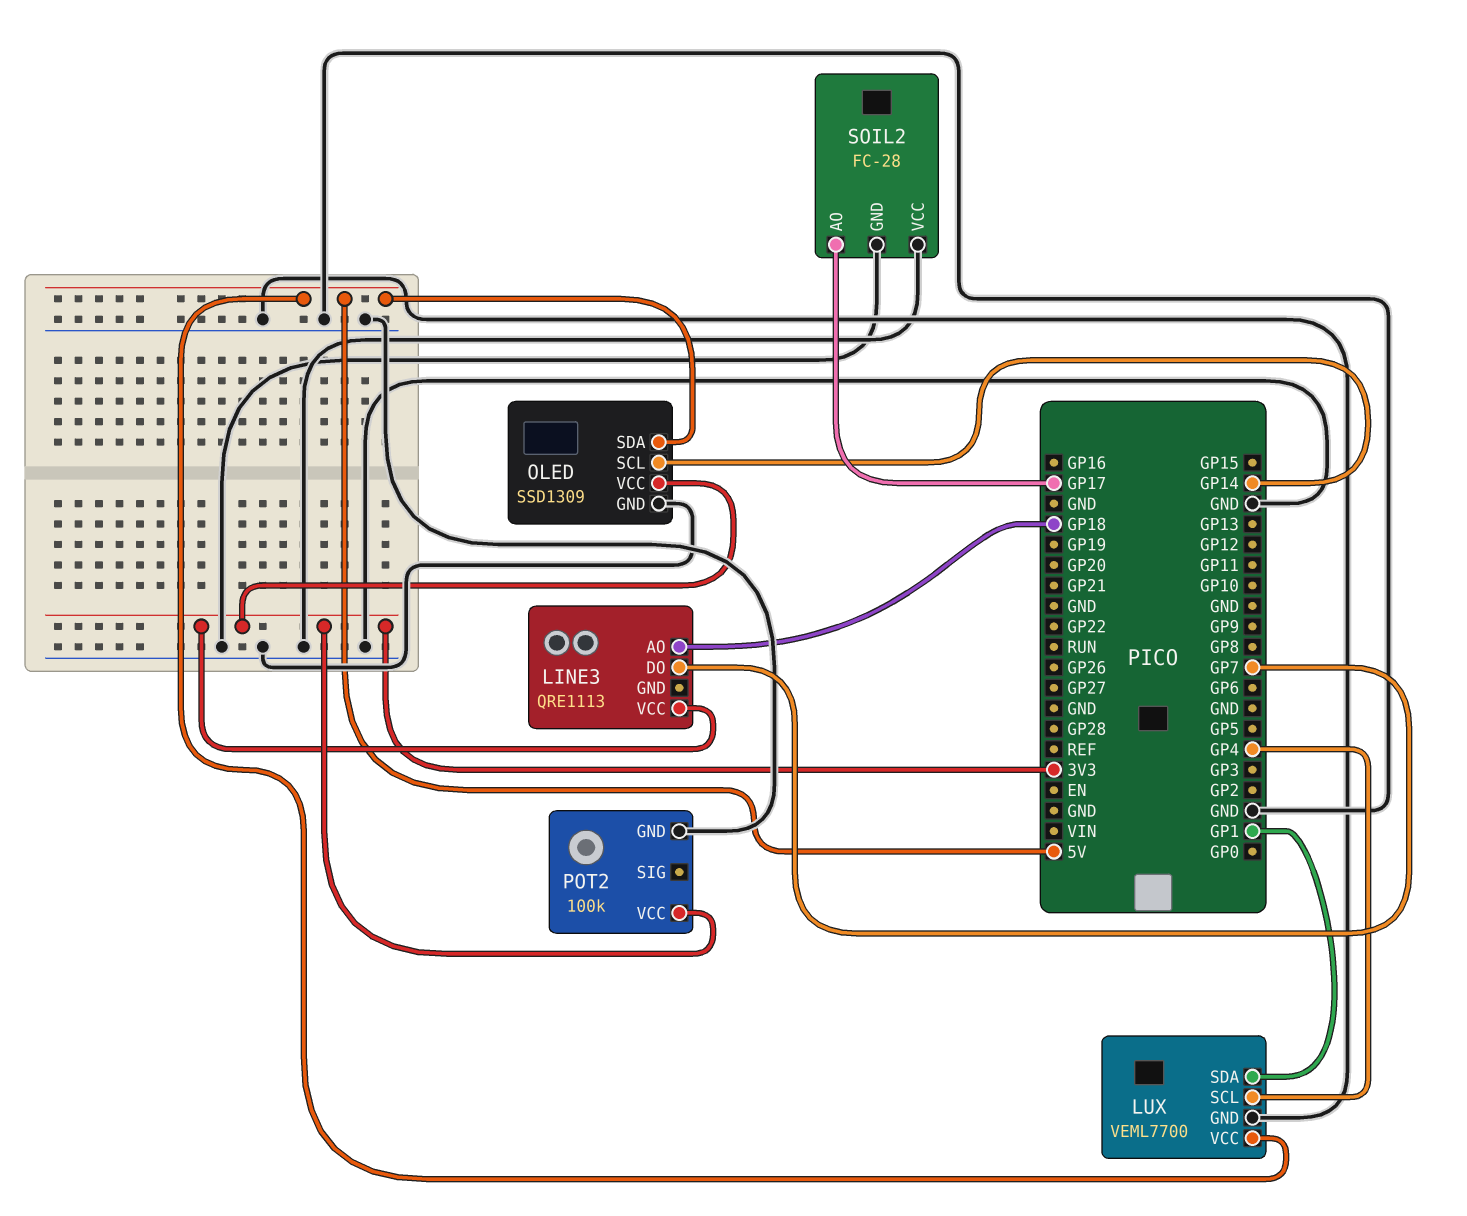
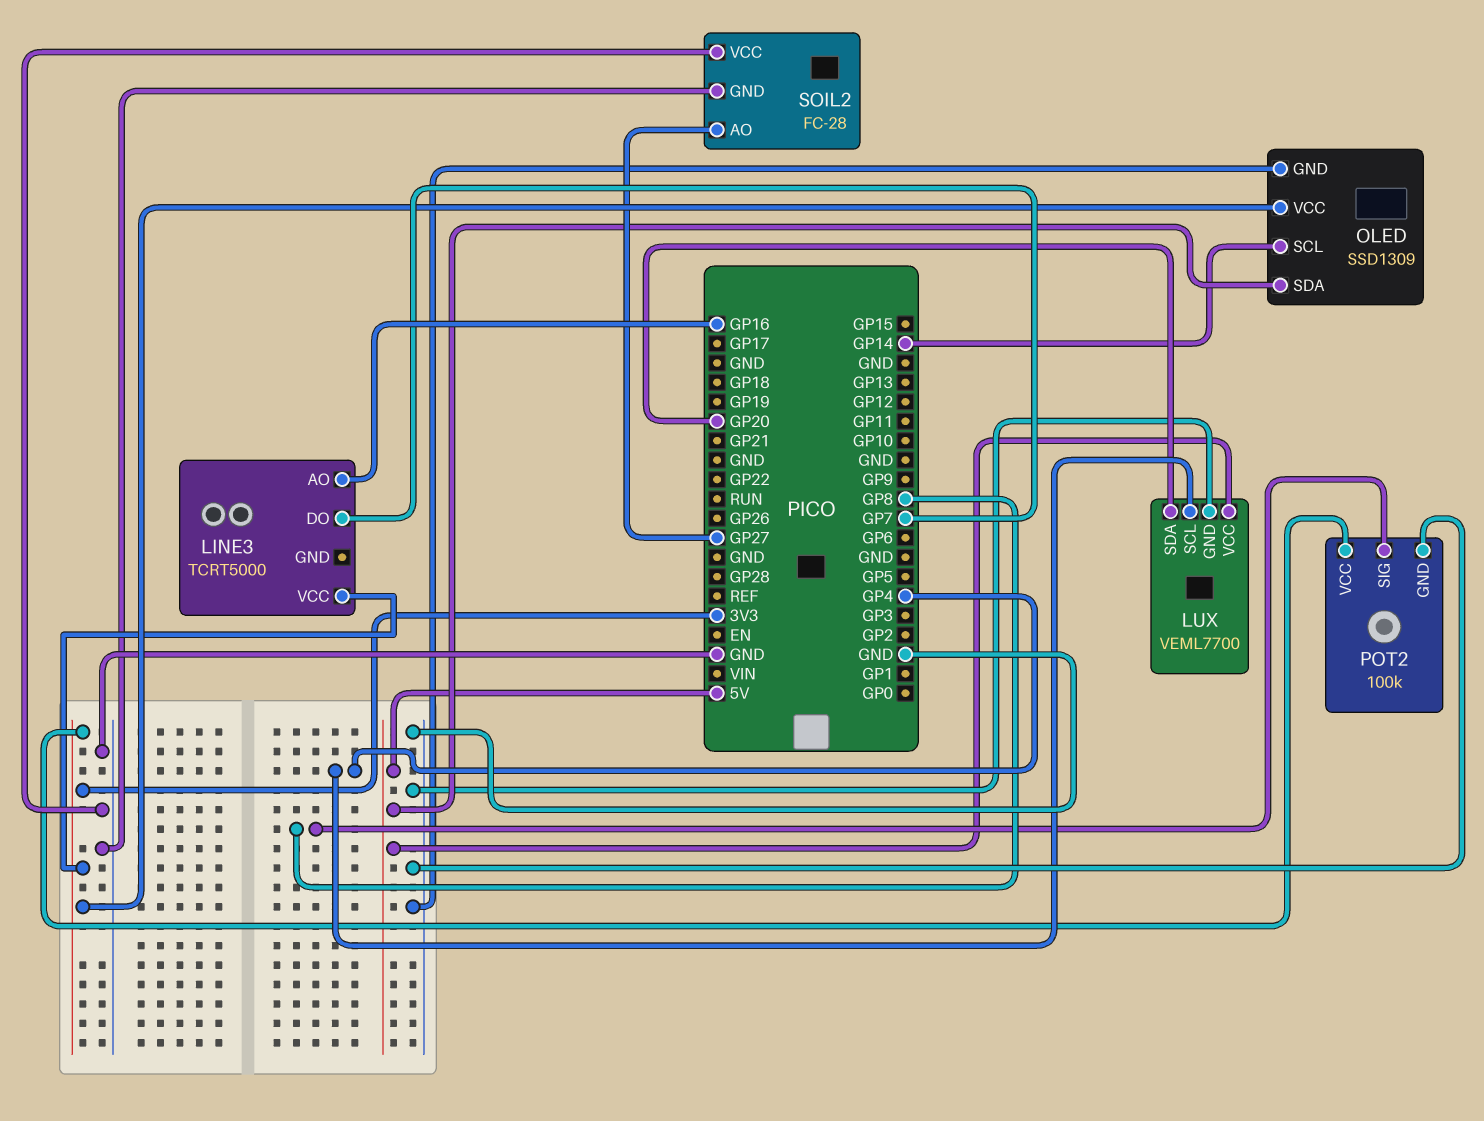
LINE3: QRE1113 -> TCRT5000
LINE3 pin AO: GP18 -> GP16
LUX pin SDA: GP1 -> GP20
POT2 pin SIG: none -> GP8
SOIL2 pin AO: GP17 -> GP27

